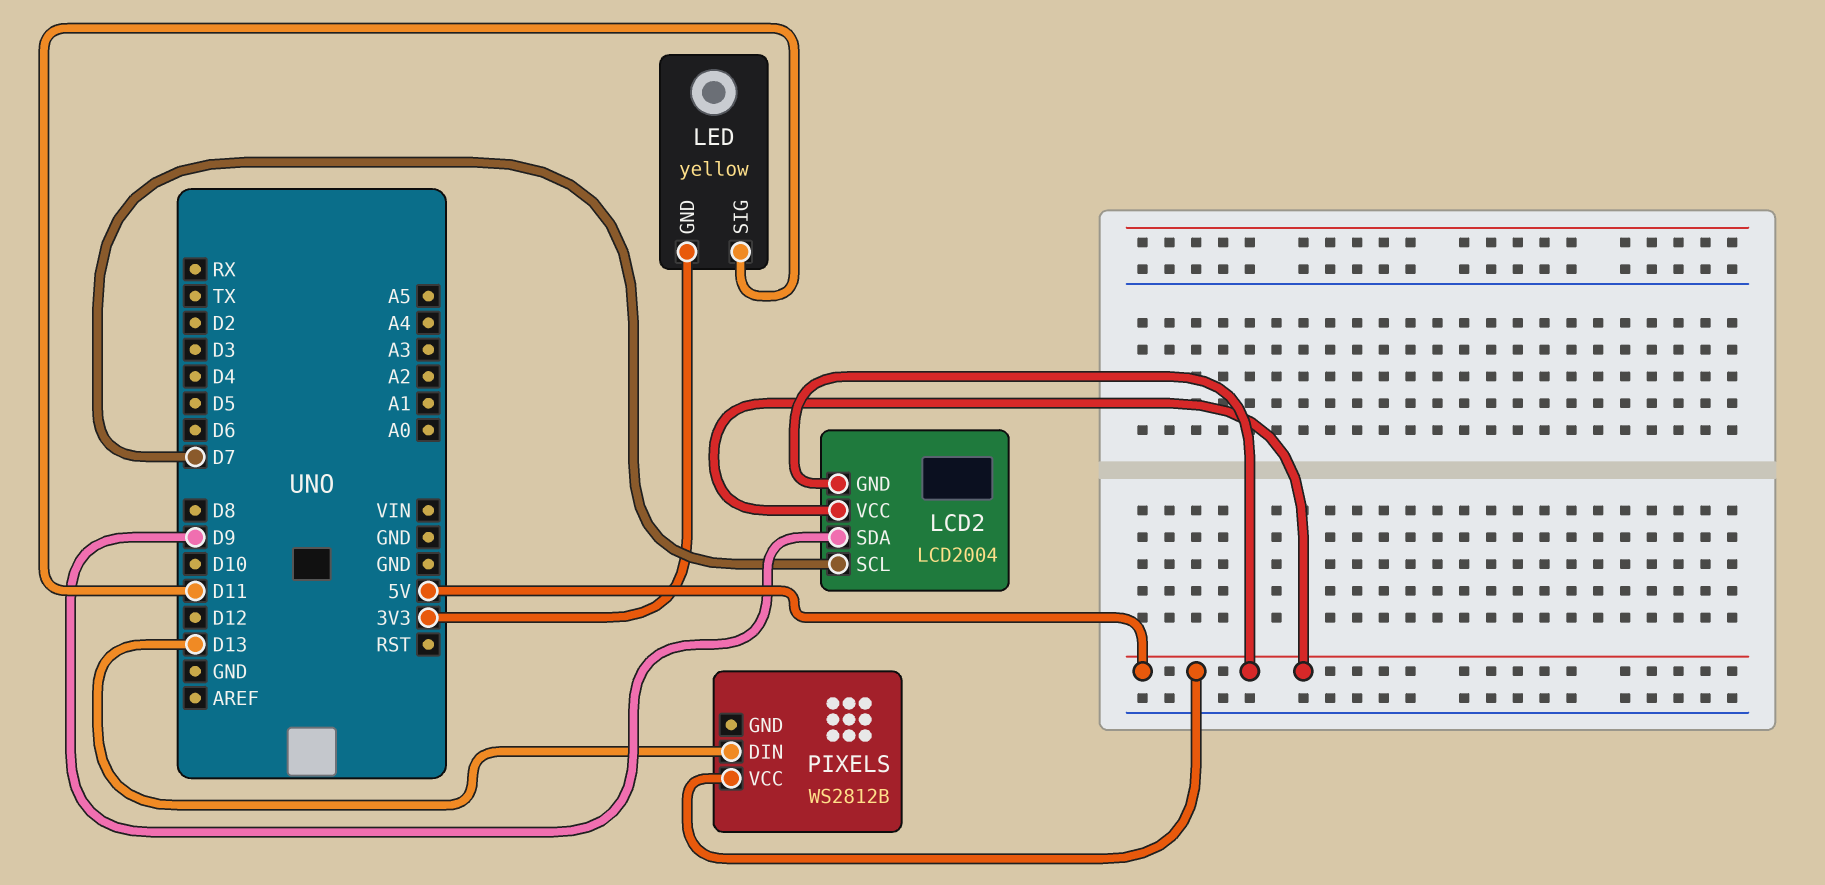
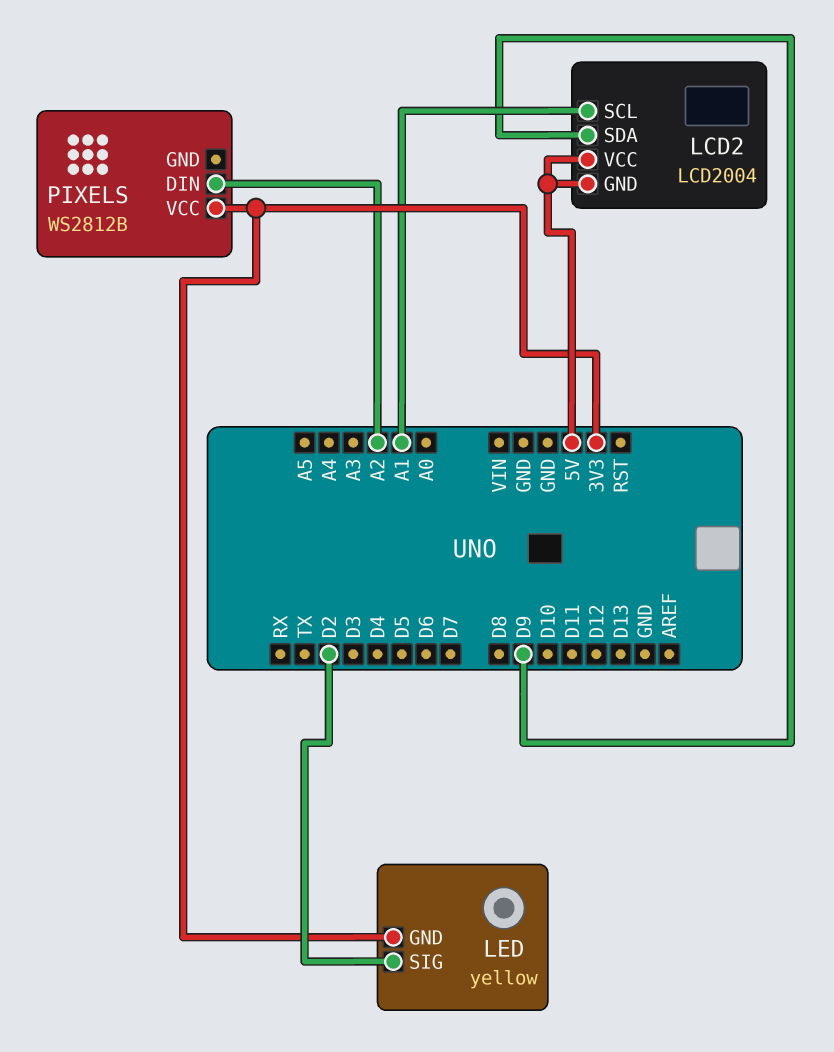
LCD2 pin SCL: D7 -> A1
LED pin SIG: D11 -> D2
PIXELS pin DIN: D13 -> A2
PIXELS pin VCC: 5V -> 3V3

